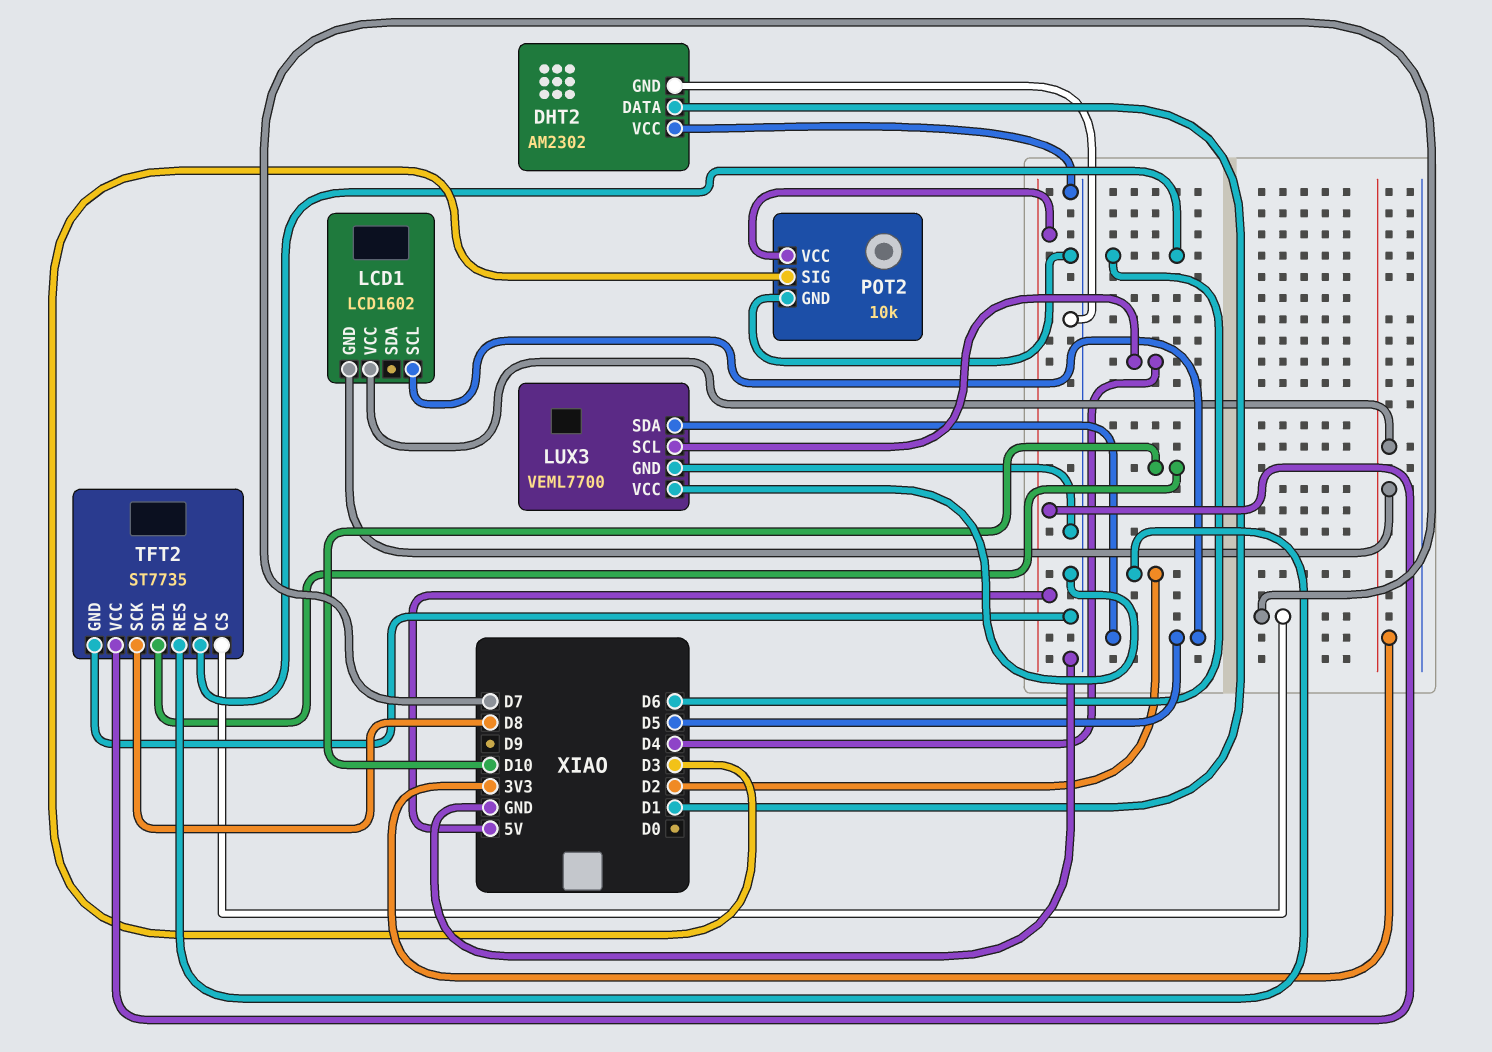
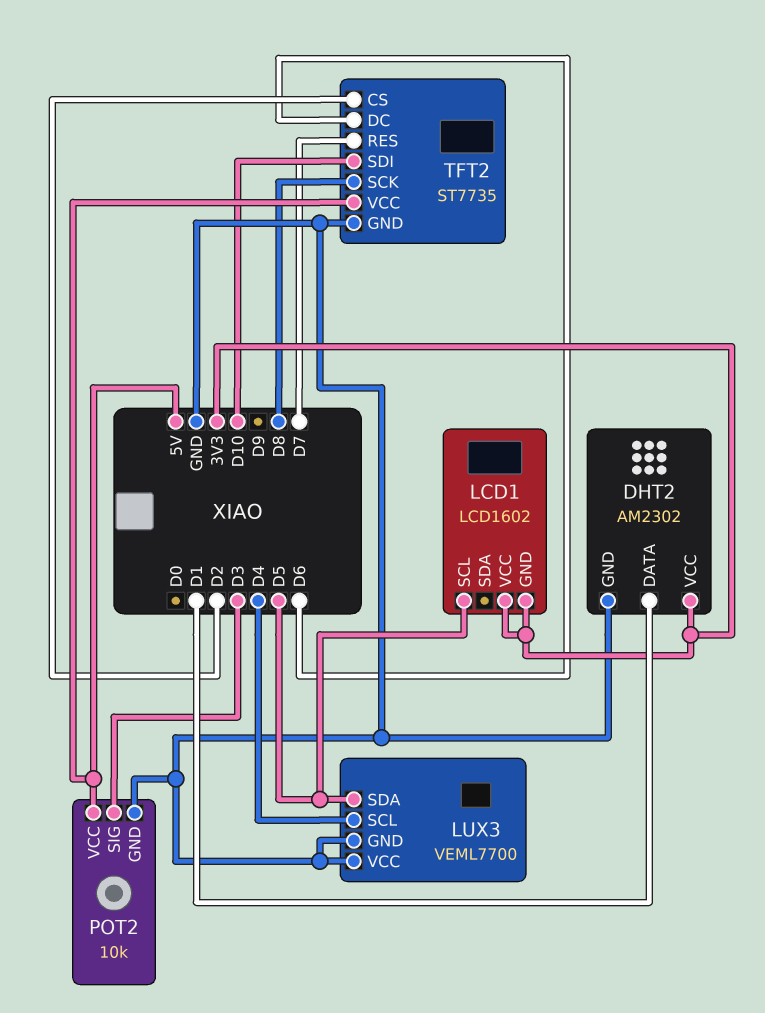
DHT2 pin VCC: GND -> 3V3
TFT2 pin CS: D7 -> D2
TFT2 pin RES: D2 -> D7

